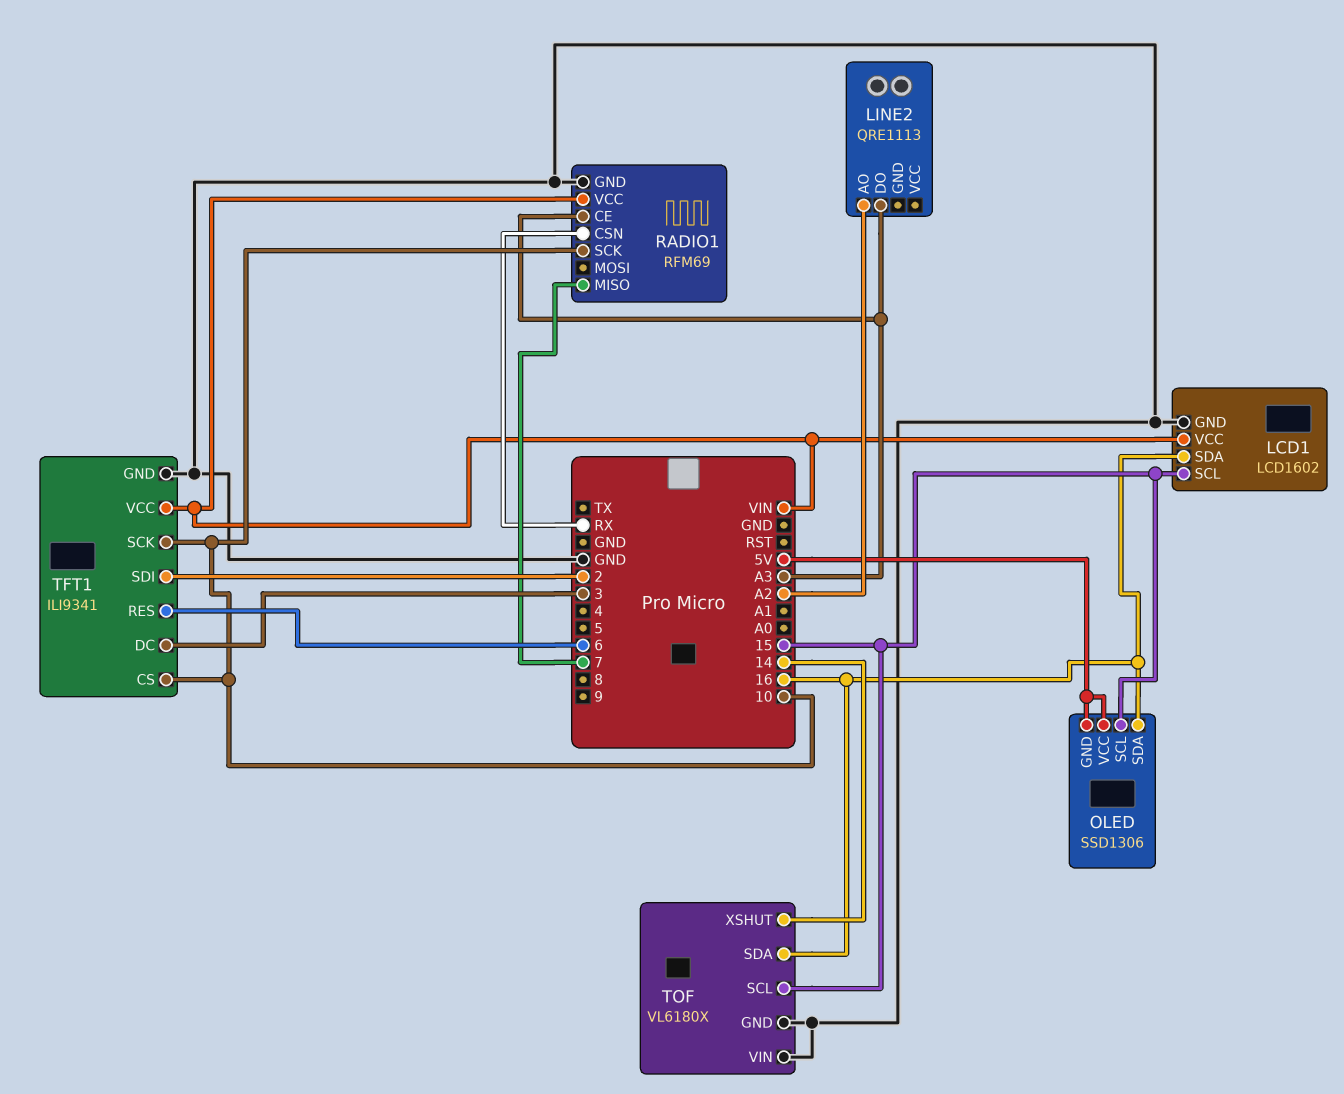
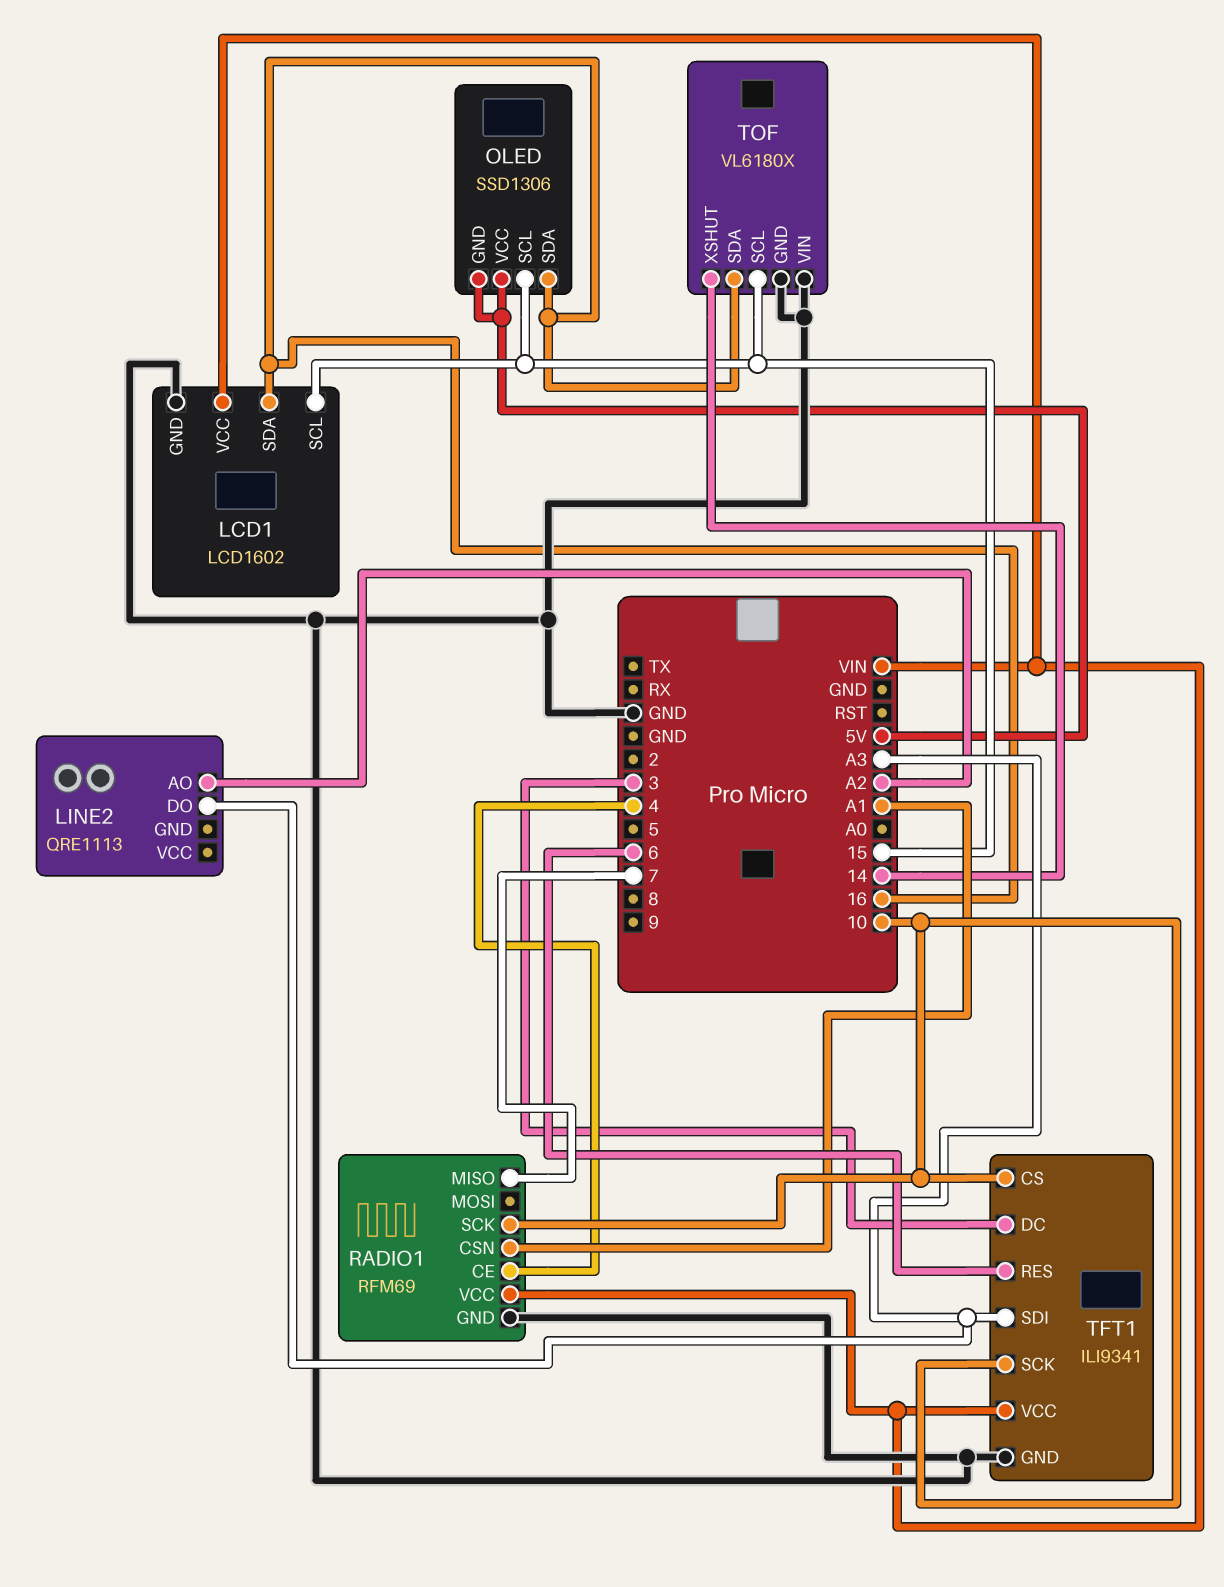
RADIO1 pin CE: A3 -> 4
RADIO1 pin CSN: RX -> A1
TFT1 pin SDI: 2 -> A3

